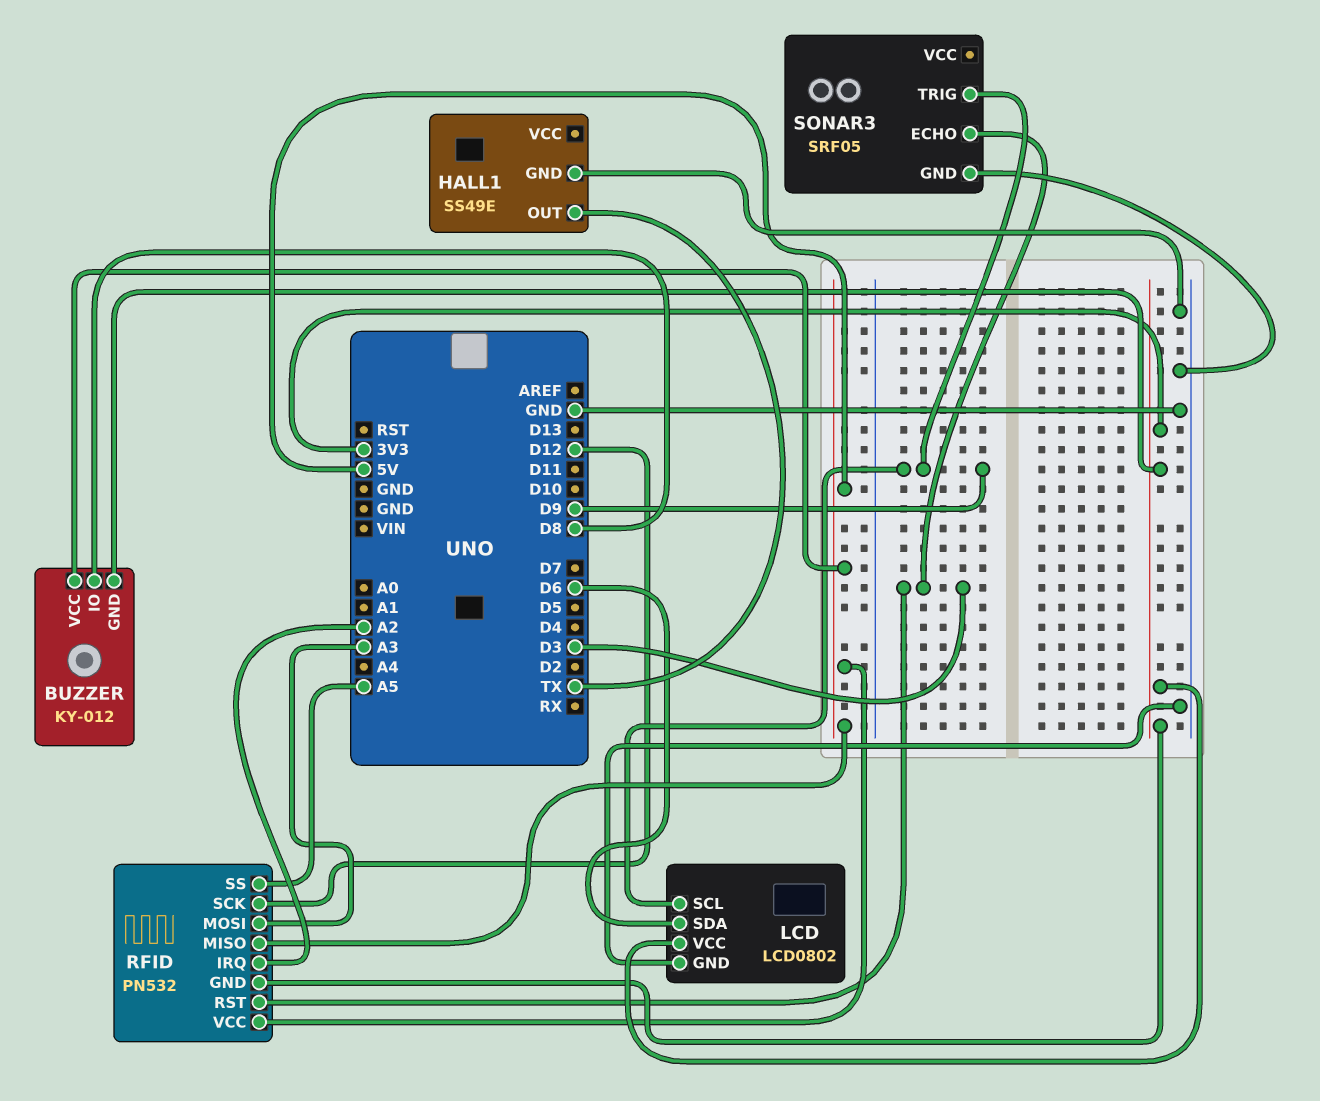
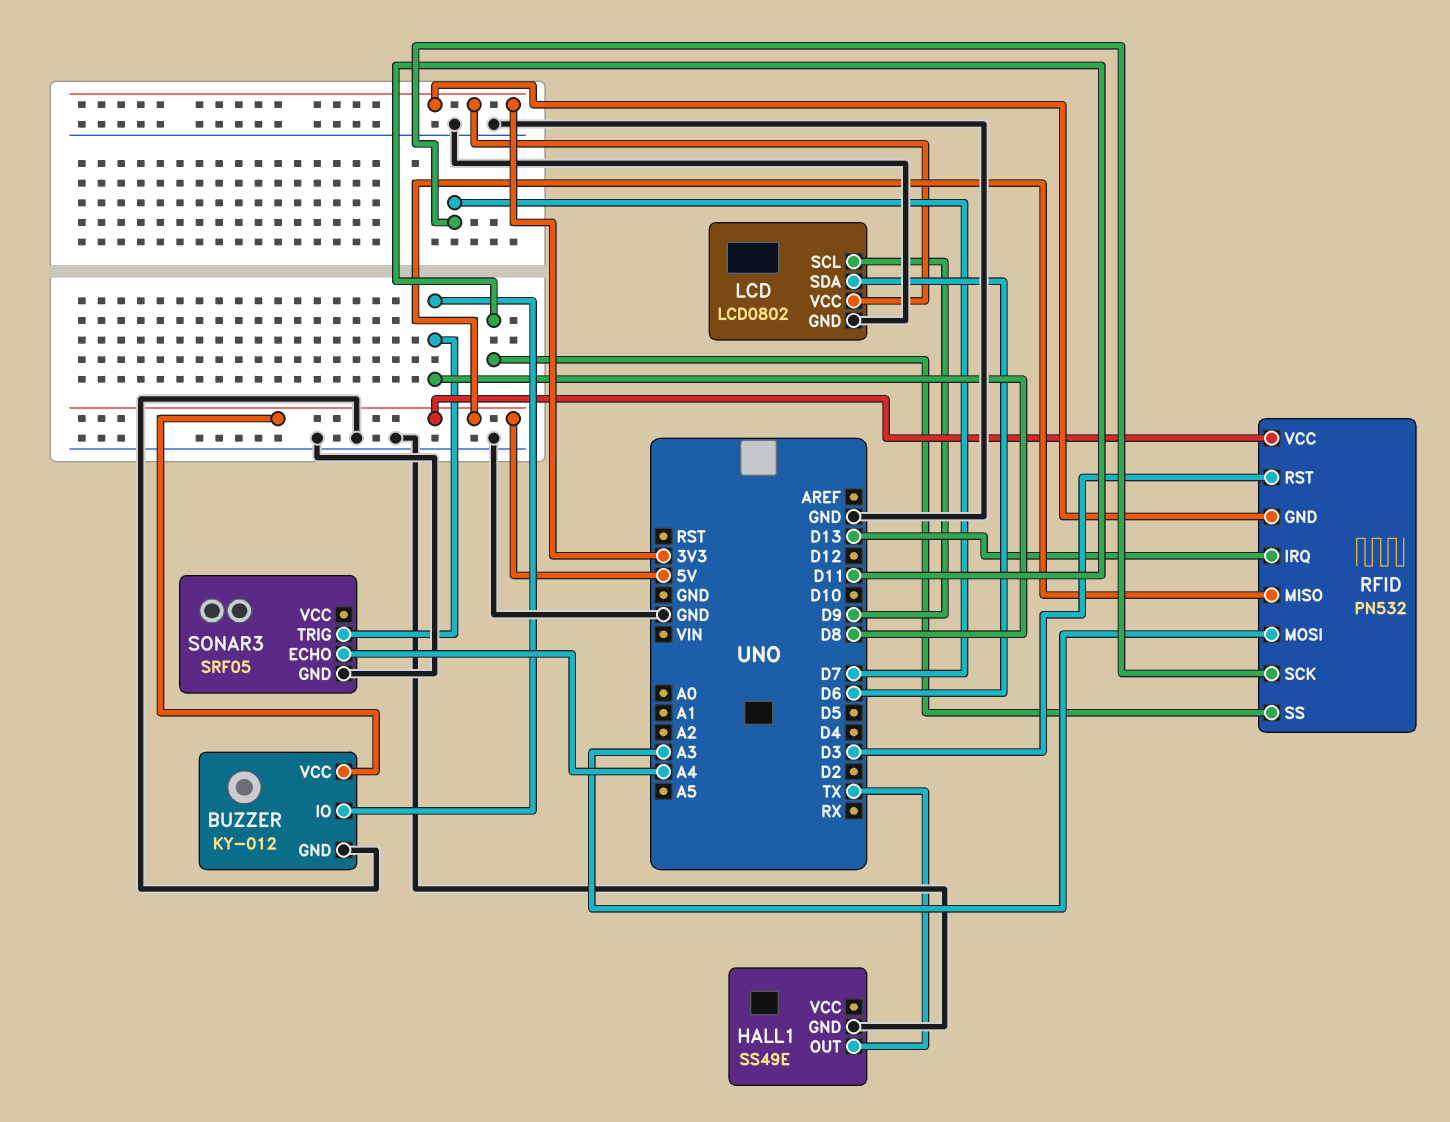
BUZZER pin GND: 3V3 -> GND
RFID pin IRQ: A2 -> D13
RFID pin SCK: D12 -> D7
RFID pin SS: A5 -> D11
SONAR3 pin ECHO: D3 -> A4
SONAR3 pin TRIG: D9 -> D8

